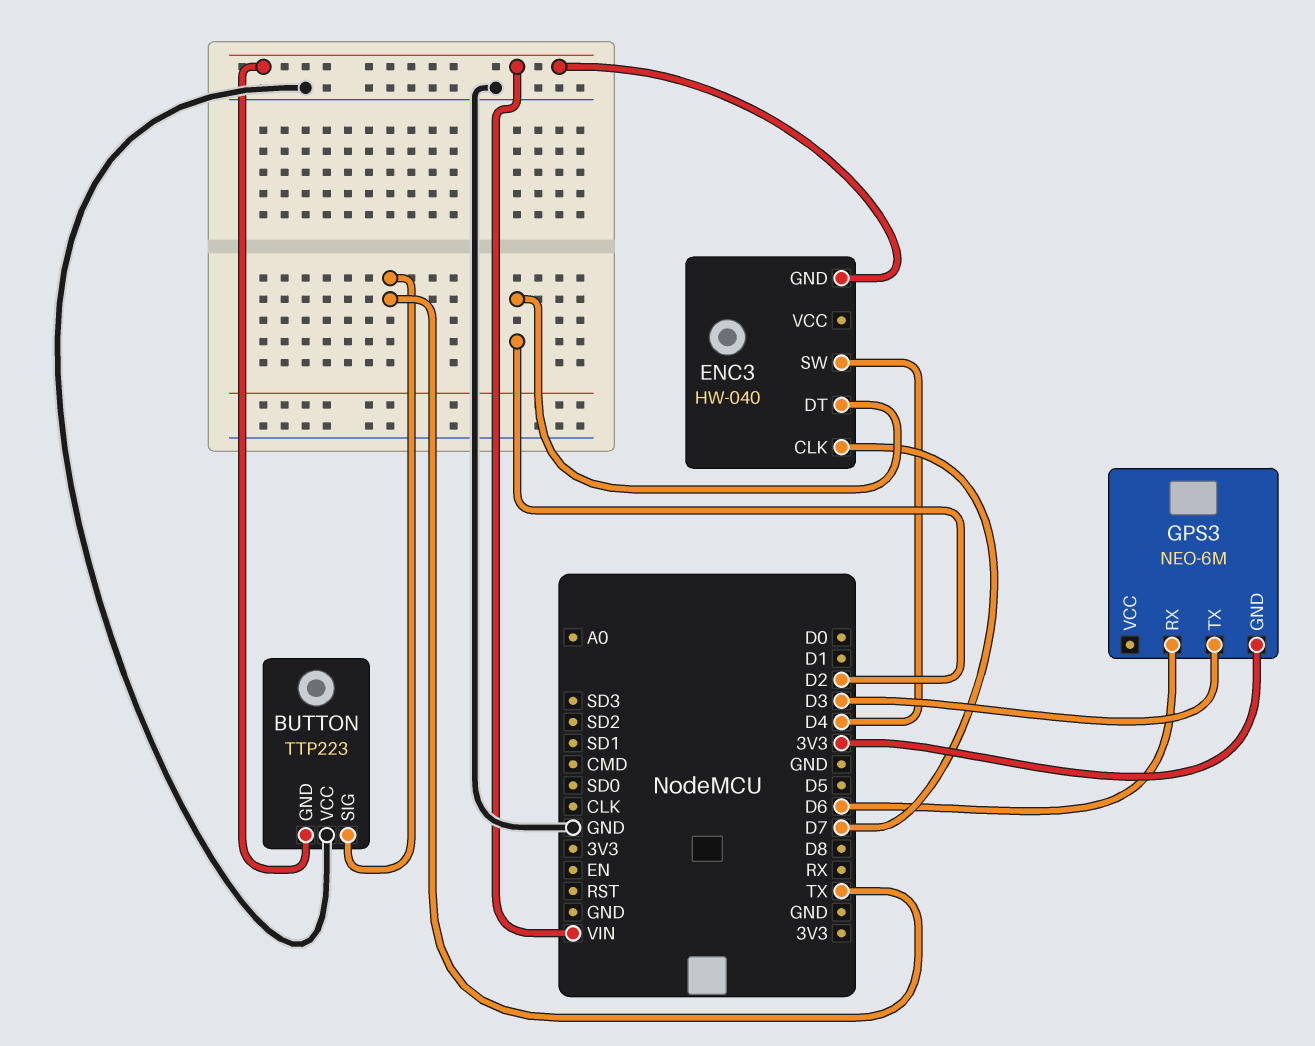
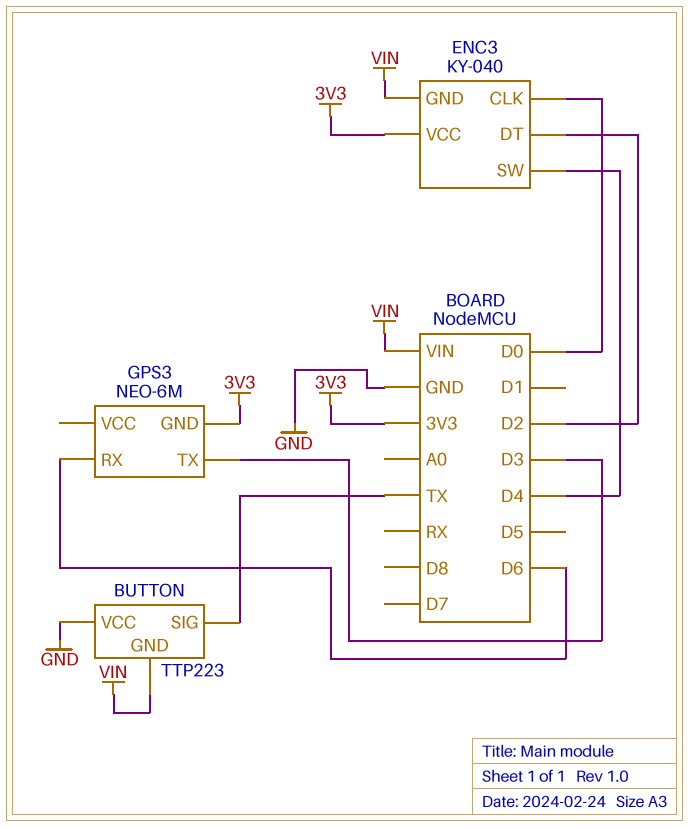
ENC3: HW-040 -> KY-040
ENC3 pin CLK: D7 -> D0
ENC3 pin VCC: none -> 3V3

